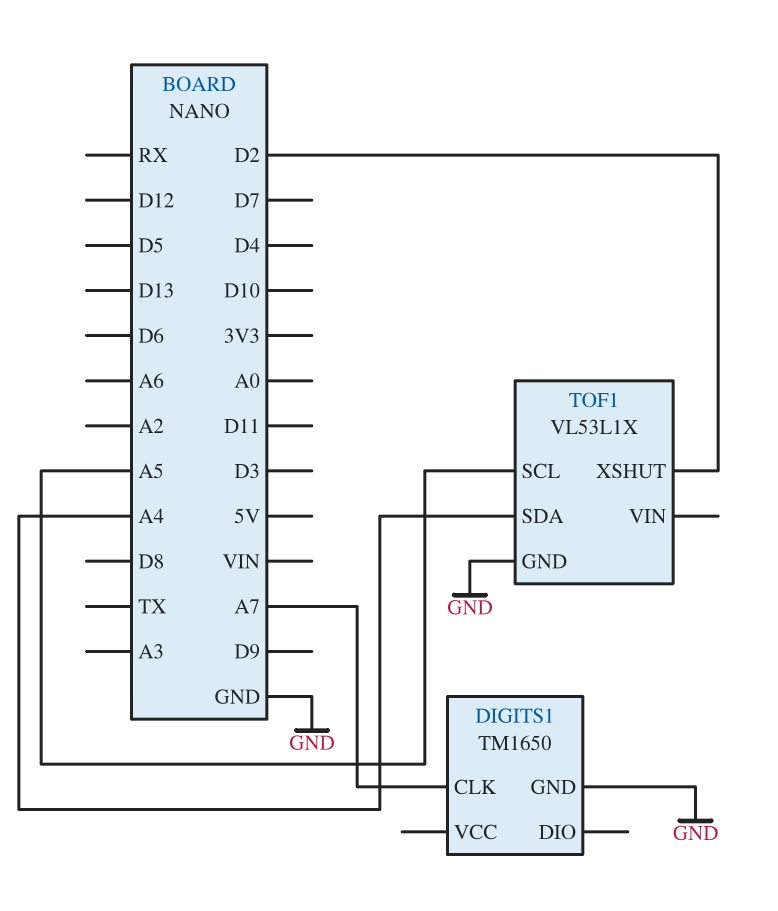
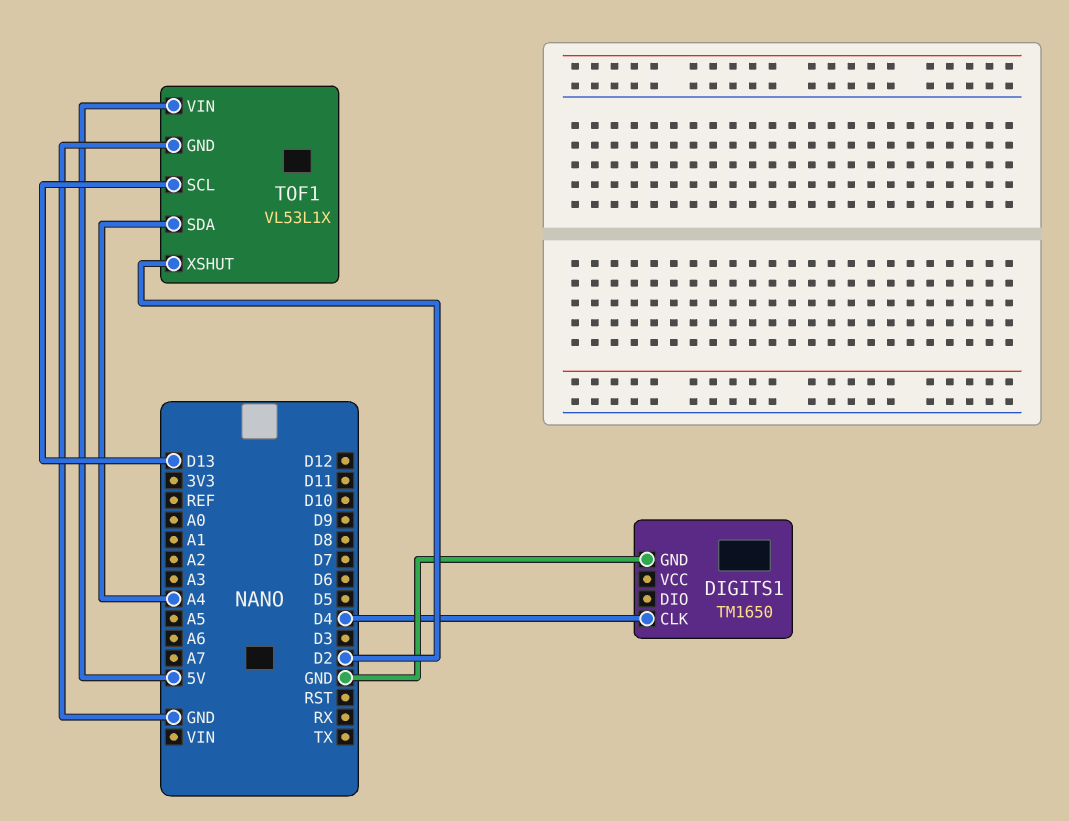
DIGITS1 pin CLK: A7 -> D4
TOF1 pin SCL: A5 -> D13
TOF1 pin VIN: none -> 5V

